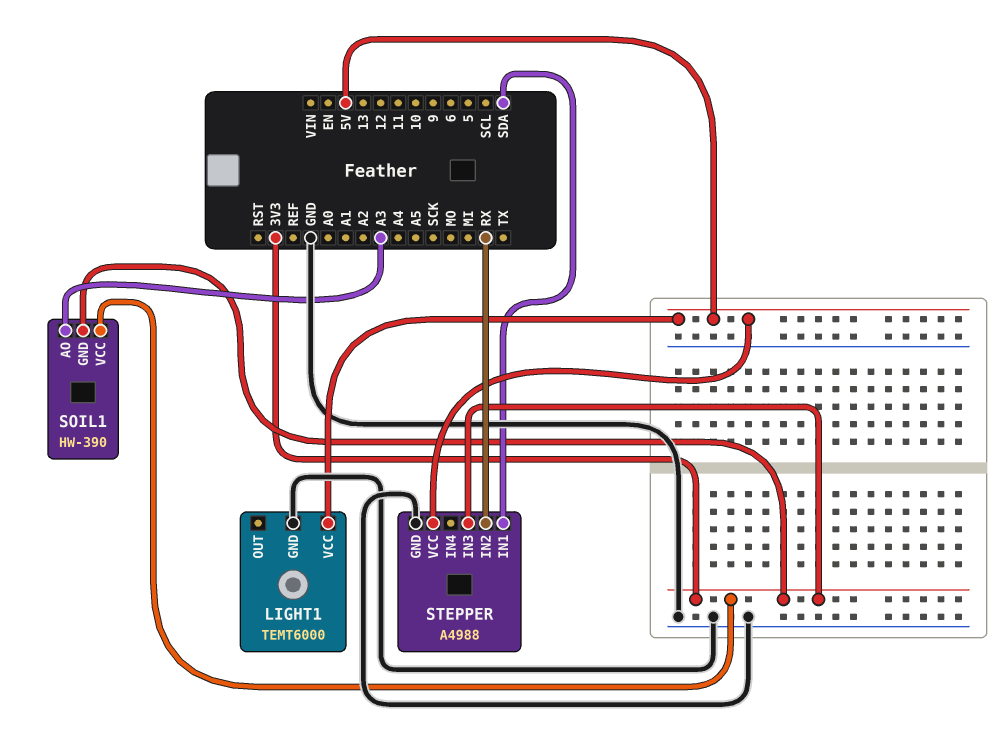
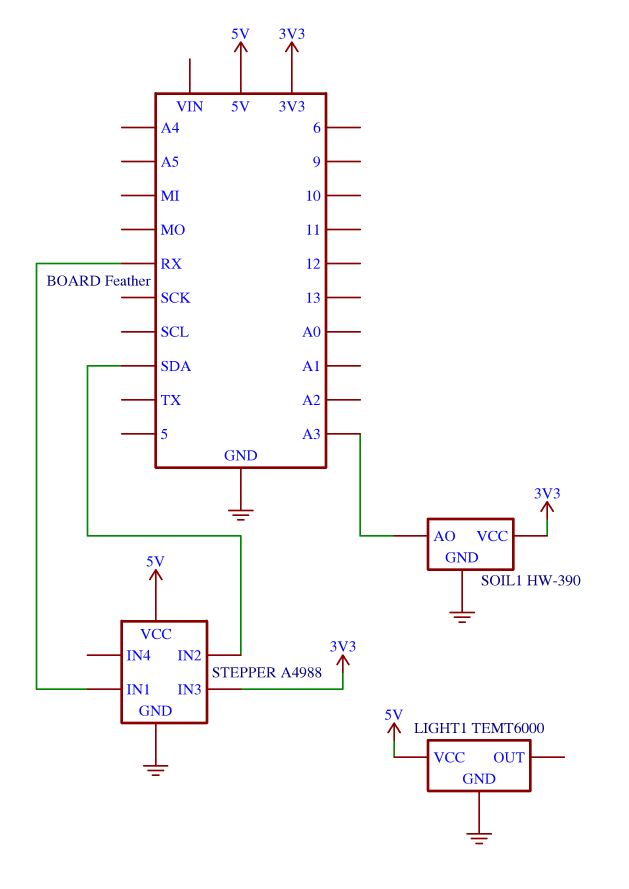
SOIL1 pin GND: 3V3 -> GND
STEPPER pin IN1: SDA -> RX
STEPPER pin IN2: RX -> SDA

